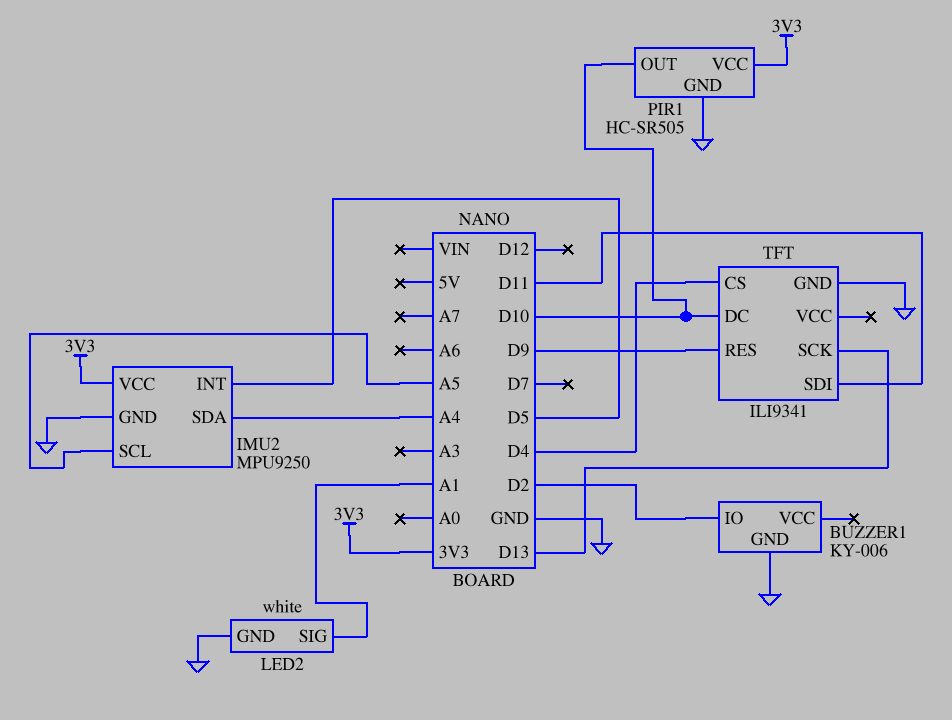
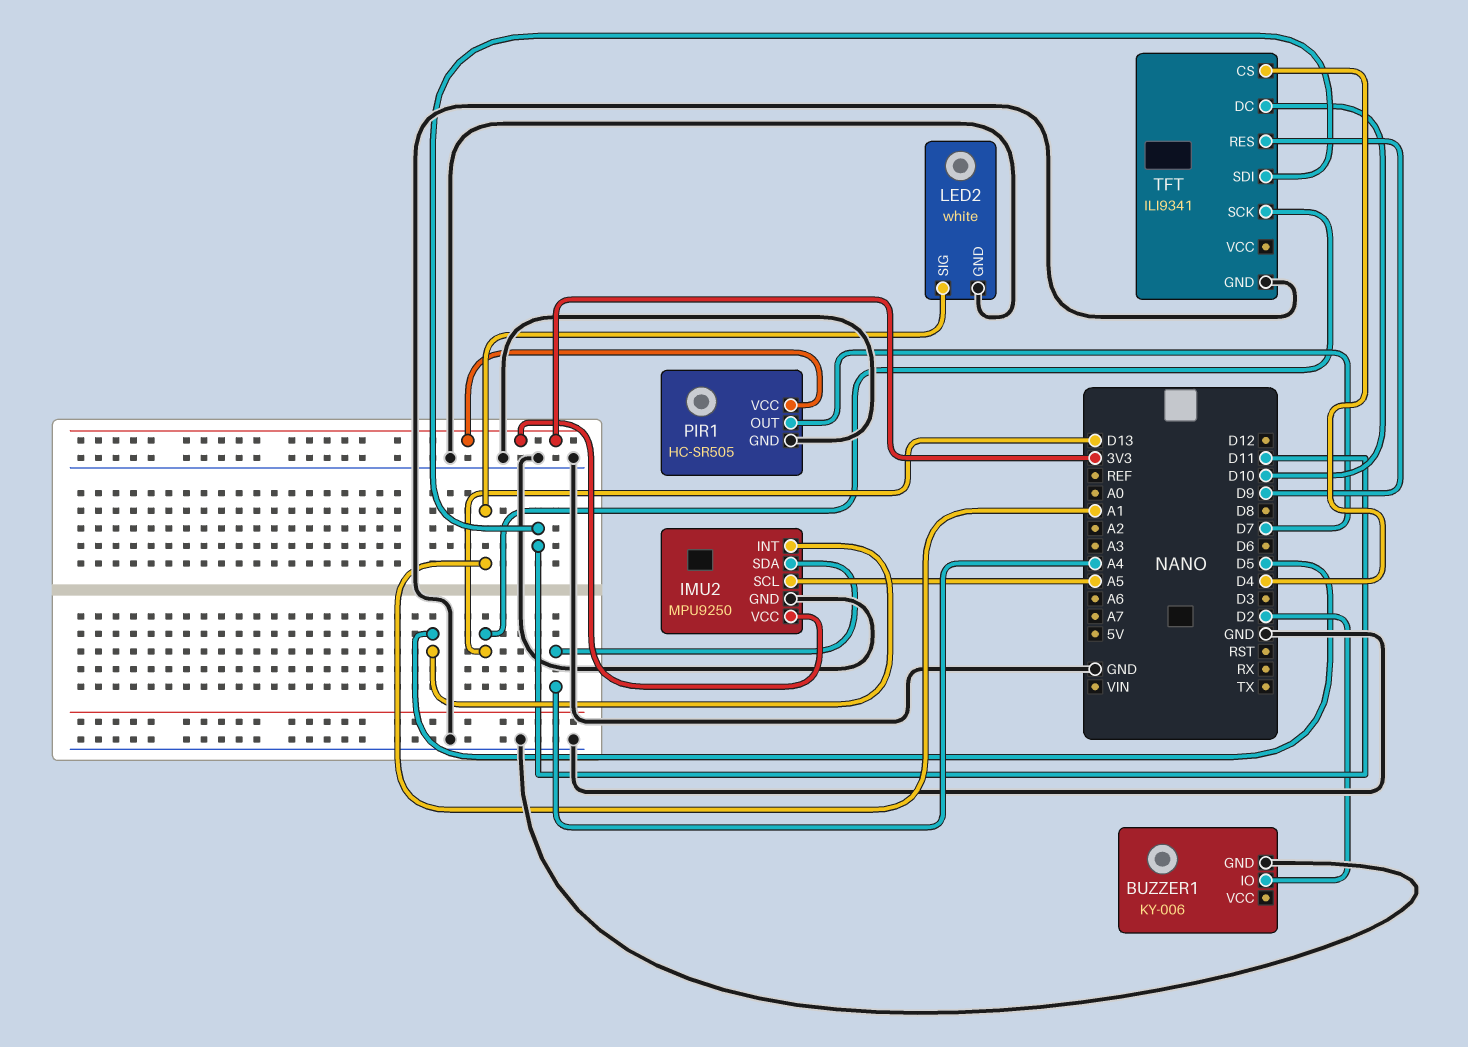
PIR1 pin OUT: D10 -> D7

